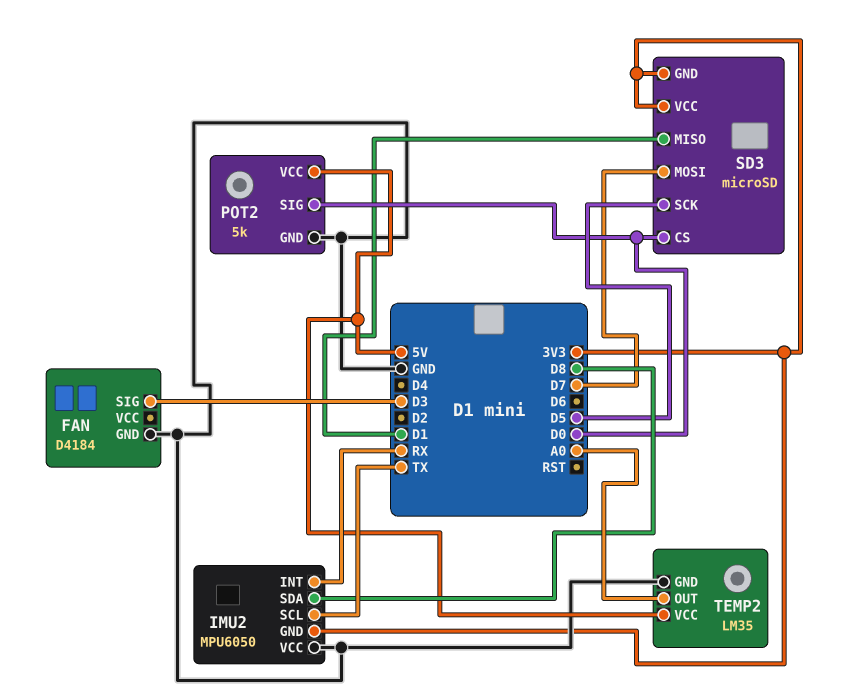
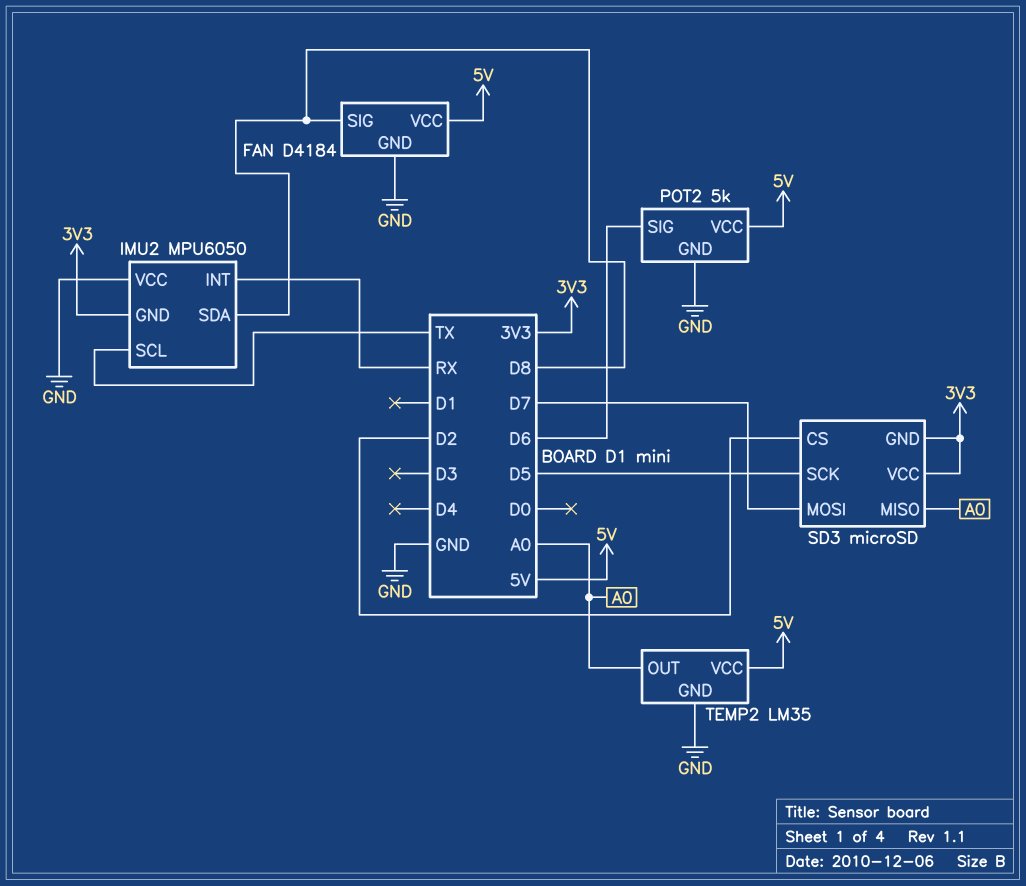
FAN pin SIG: D3 -> D8
FAN pin VCC: none -> 5V
POT2 pin SIG: D0 -> D6
SD3 pin CS: D0 -> D2
SD3 pin MISO: D1 -> A0

